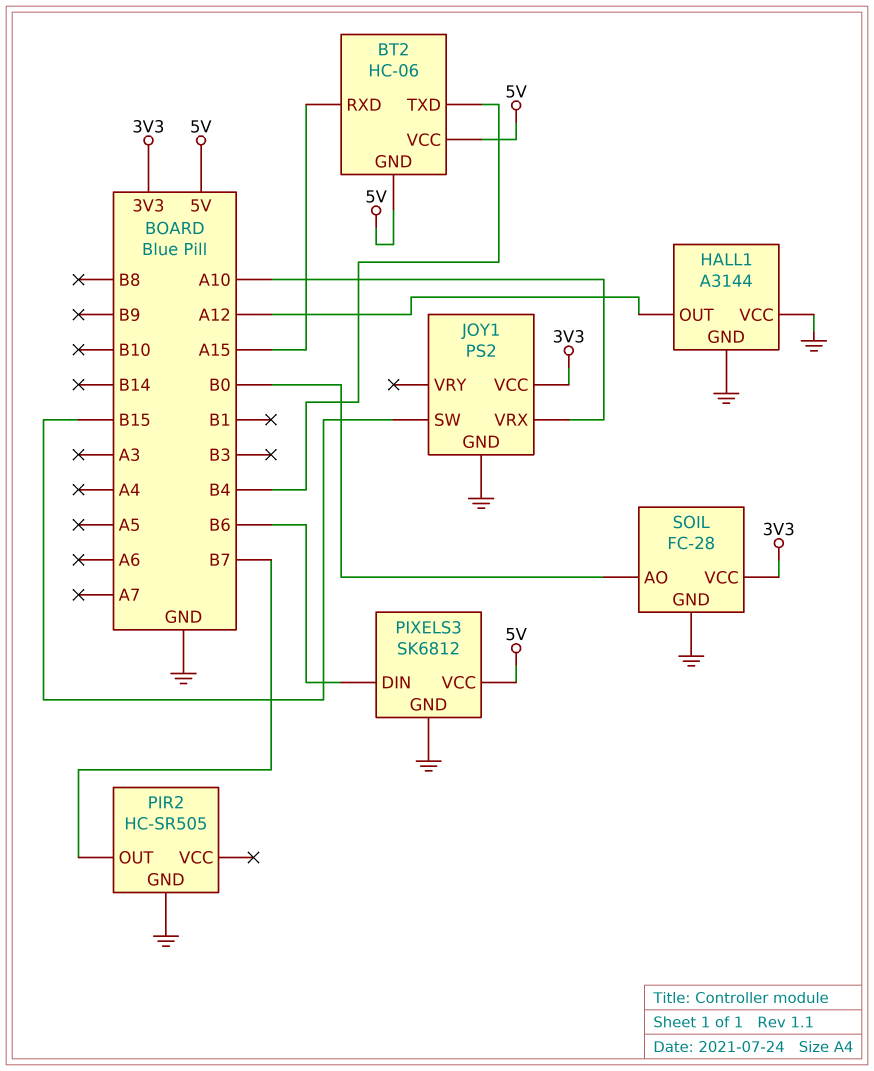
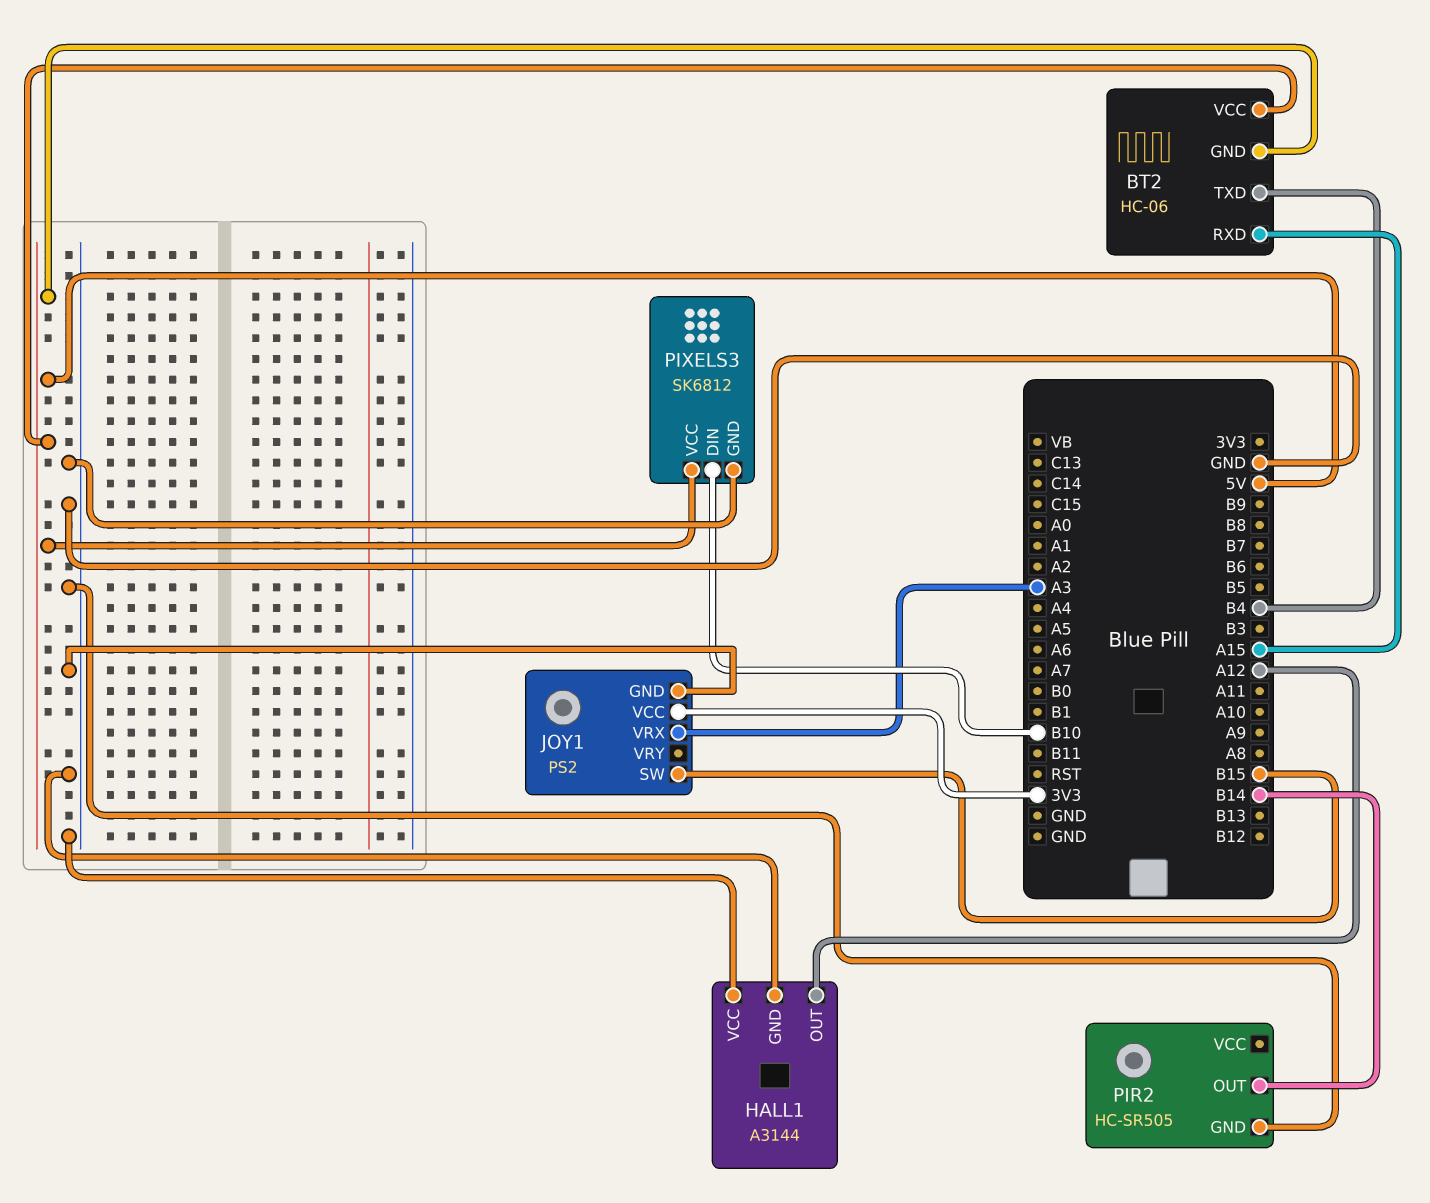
JOY1 pin VRX: A10 -> A3
PIR2 pin OUT: B7 -> B14
PIXELS3 pin DIN: B6 -> B10
SOIL: FC-28 -> none
SOIL pin AO: B0 -> none
SOIL pin GND: GND -> none
SOIL pin VCC: 3V3 -> none

